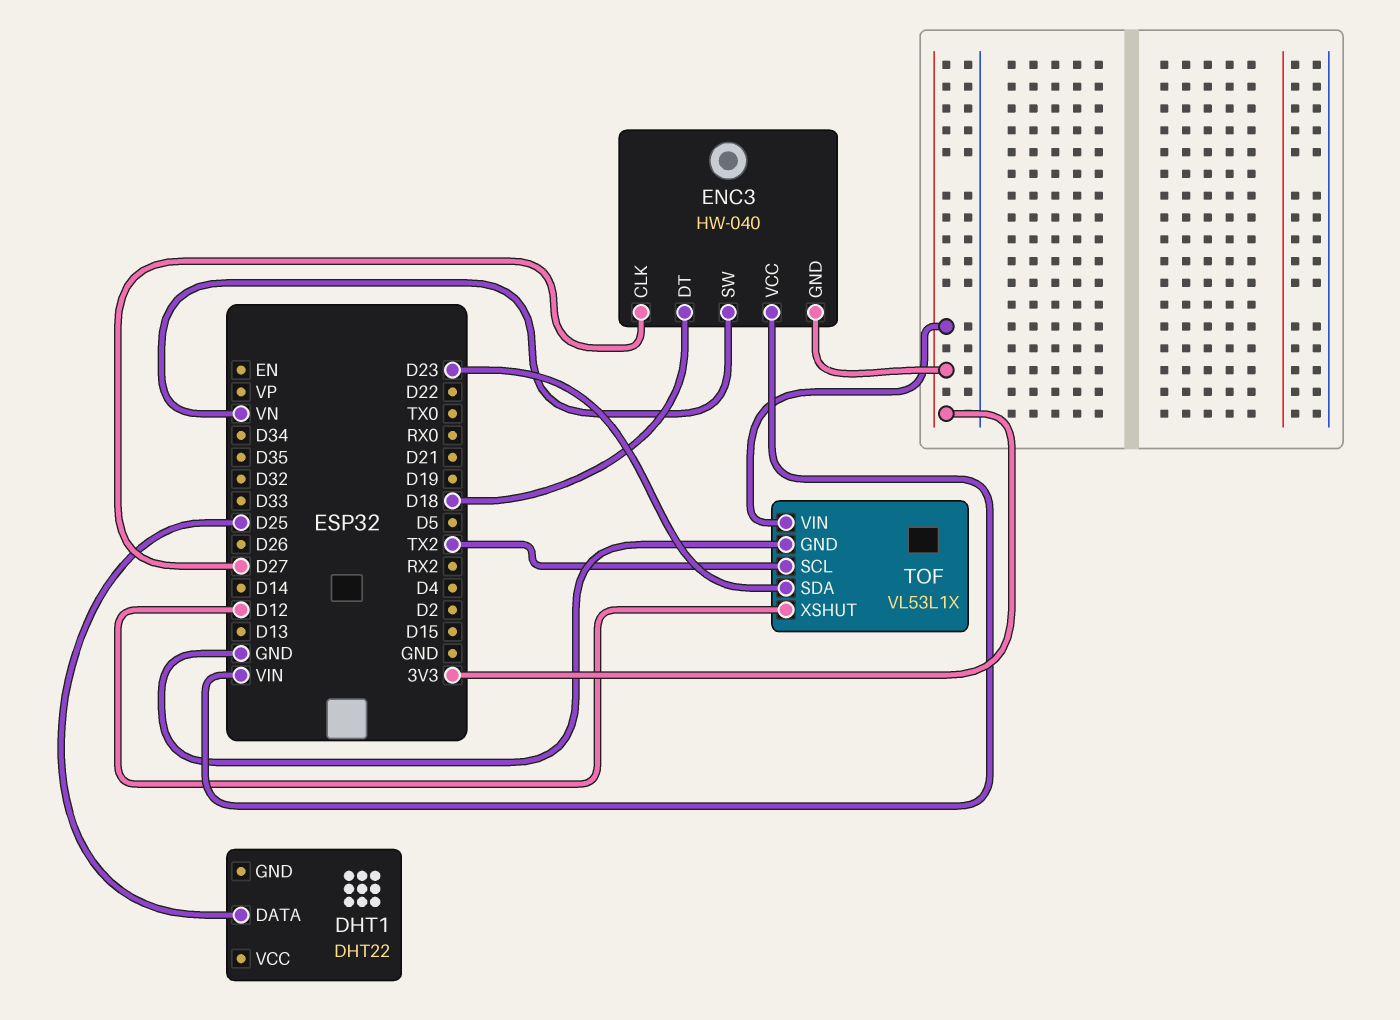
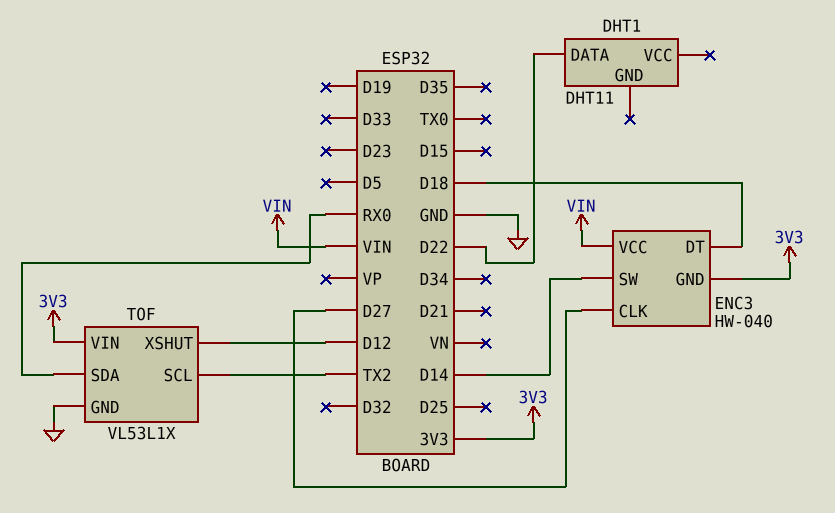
DHT1: DHT22 -> DHT11
DHT1 pin DATA: D25 -> D22
ENC3 pin SW: VN -> D14
TOF pin SDA: D23 -> RX0

